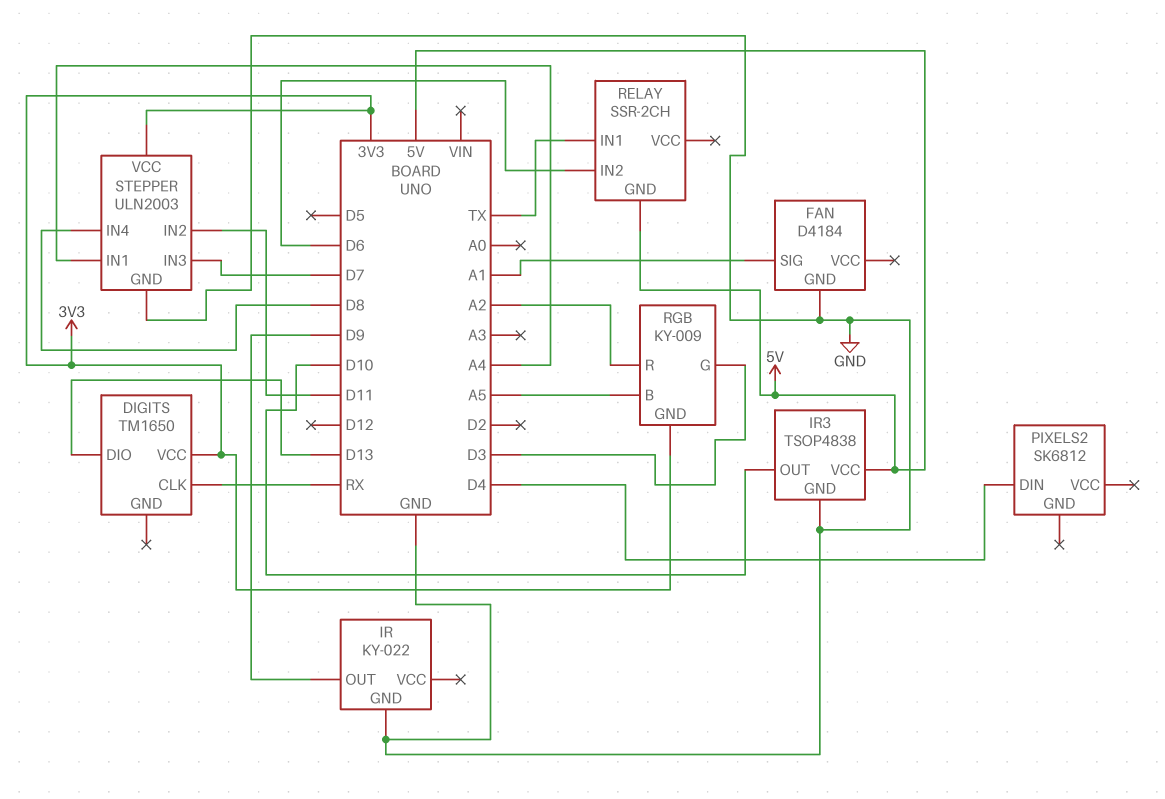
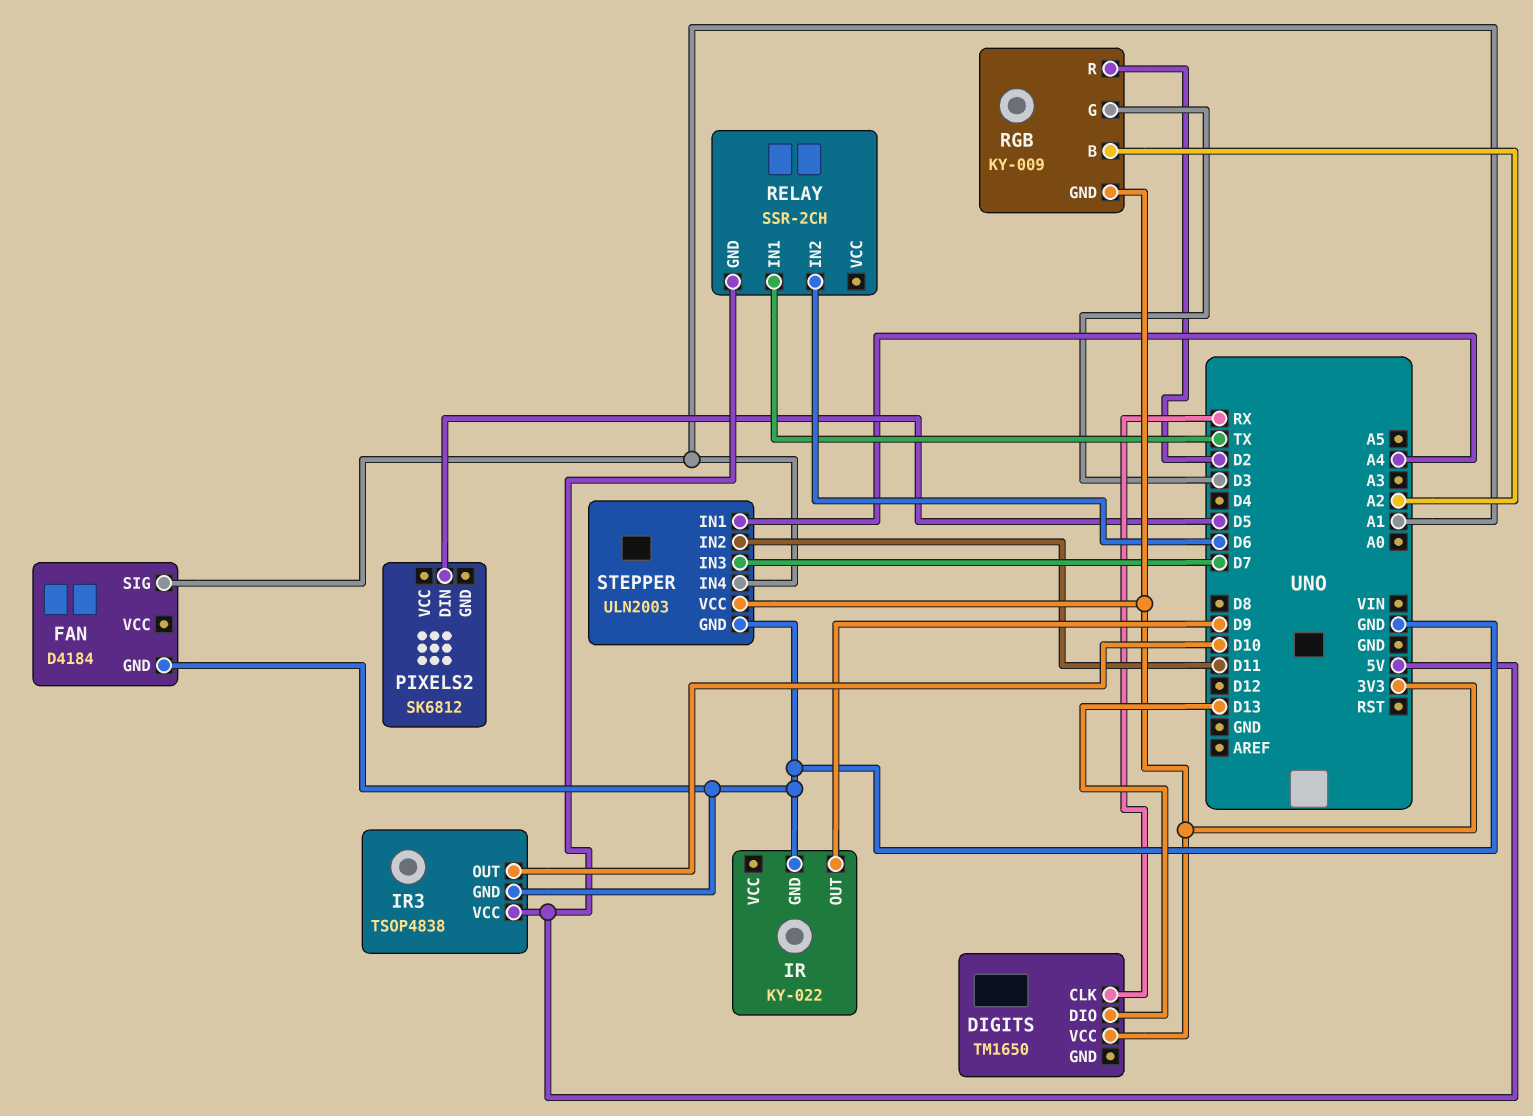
PIXELS2 pin DIN: D4 -> D5
RGB pin B: A5 -> A2
RGB pin R: A2 -> D2
STEPPER pin IN4: D8 -> A1

